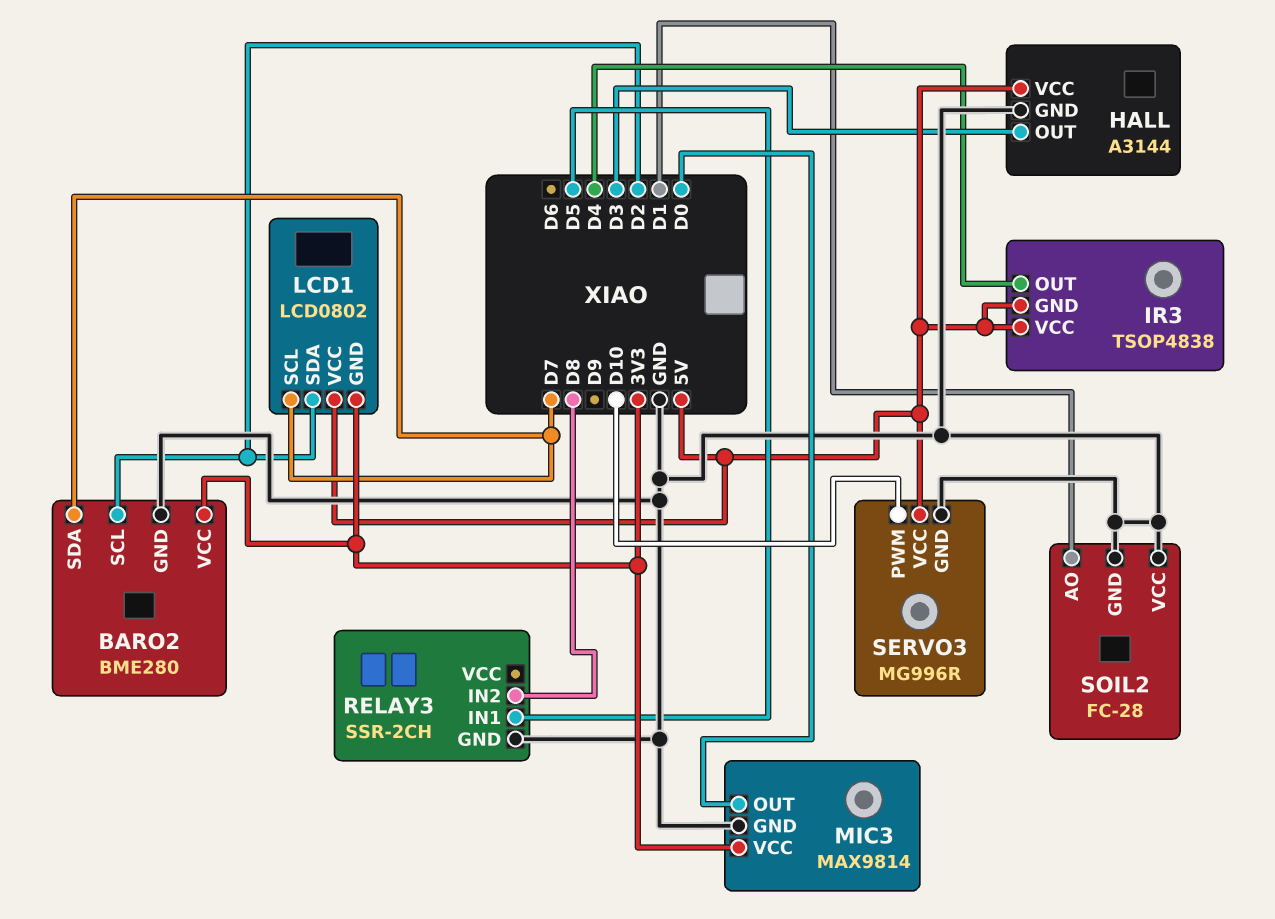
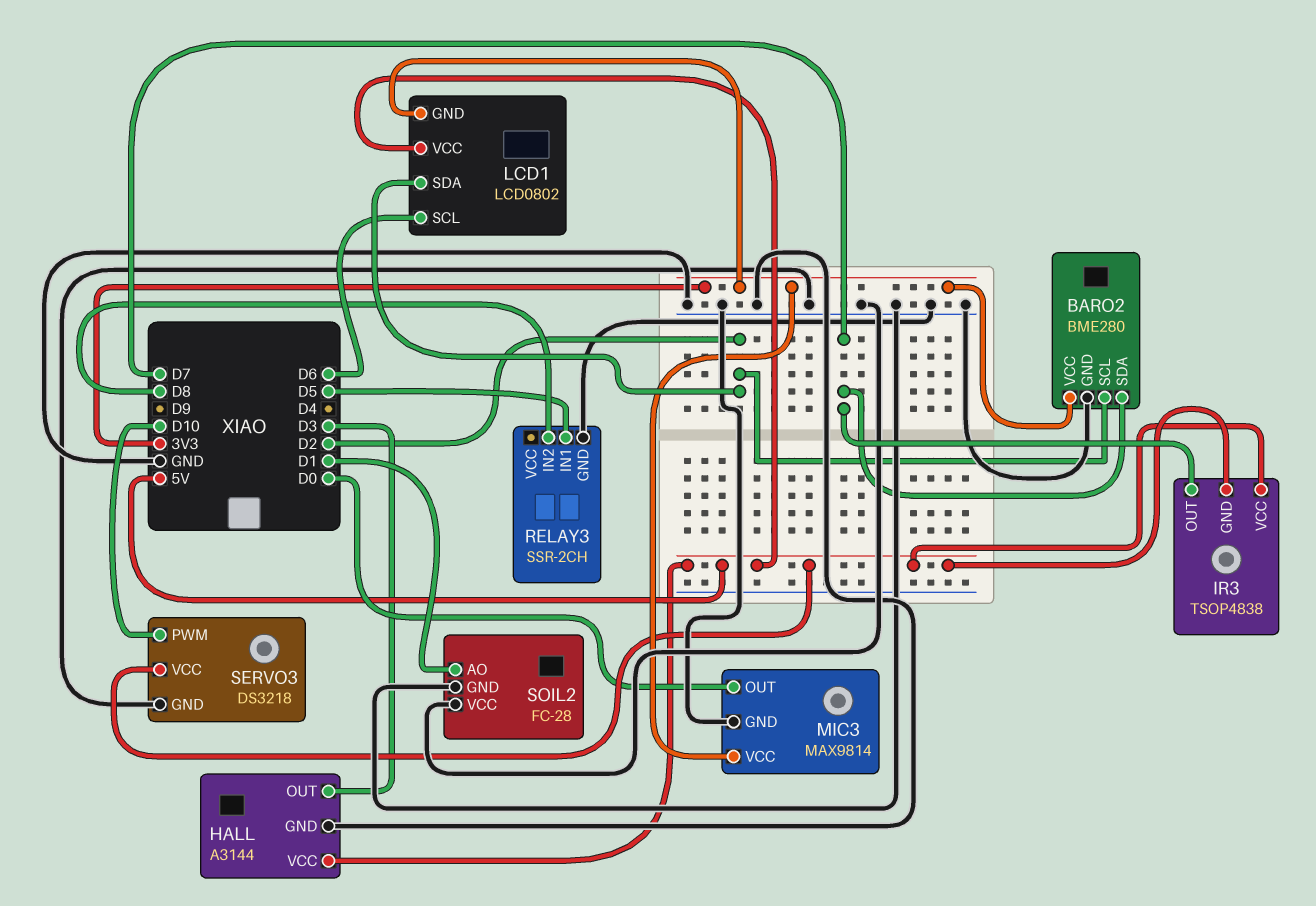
IR3 pin OUT: D4 -> D7
LCD1 pin SCL: D7 -> D6
SERVO3: MG996R -> DS3218

